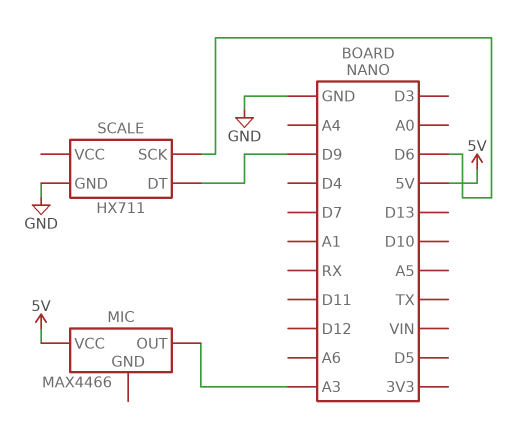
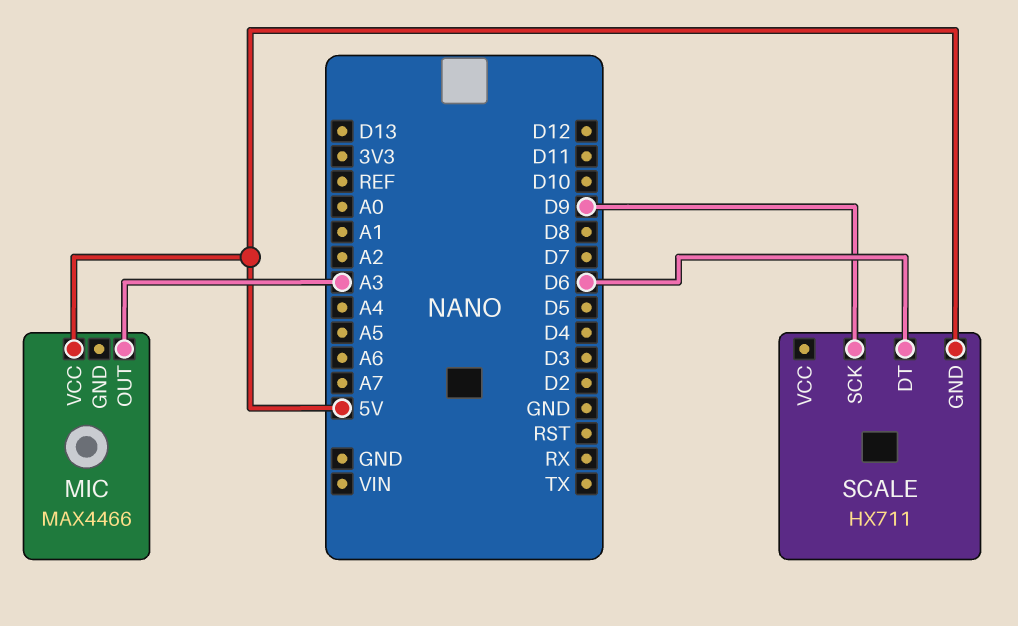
SCALE pin DT: D9 -> D6
SCALE pin GND: GND -> 5V
SCALE pin SCK: D6 -> D9

